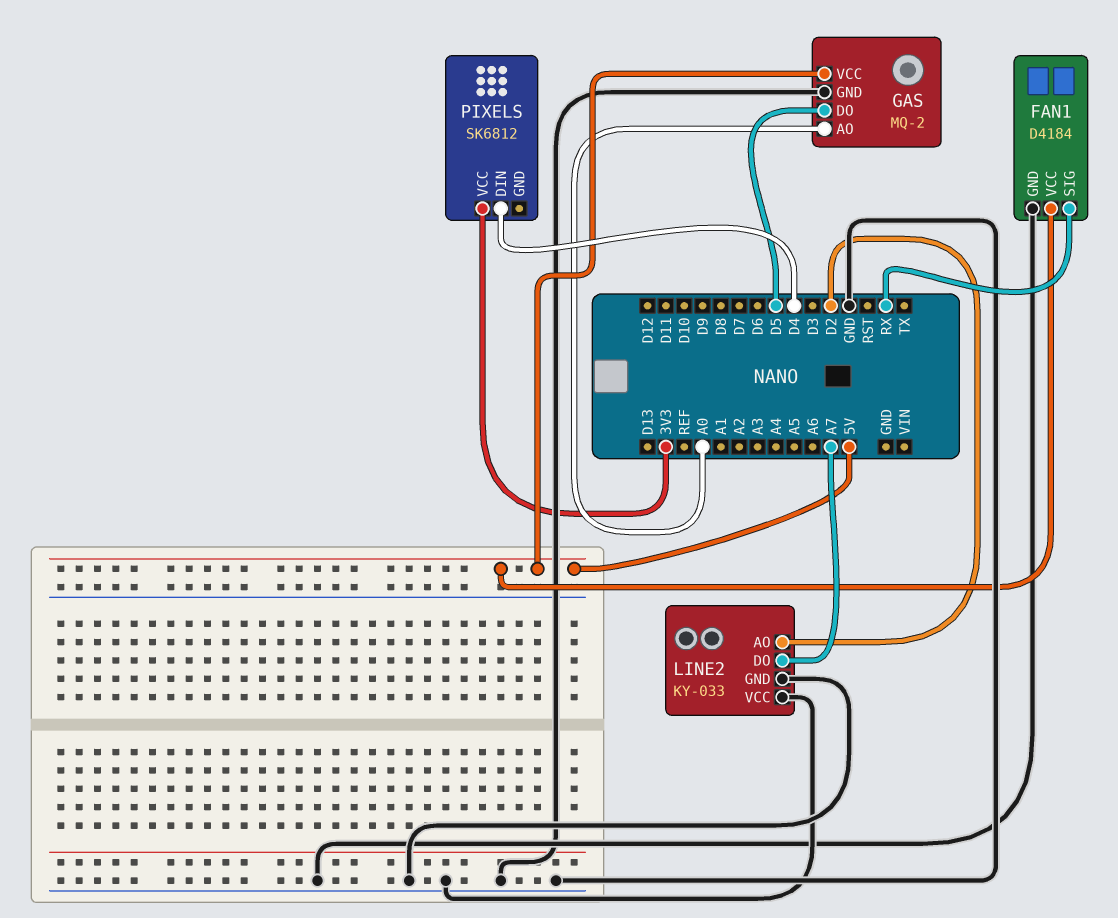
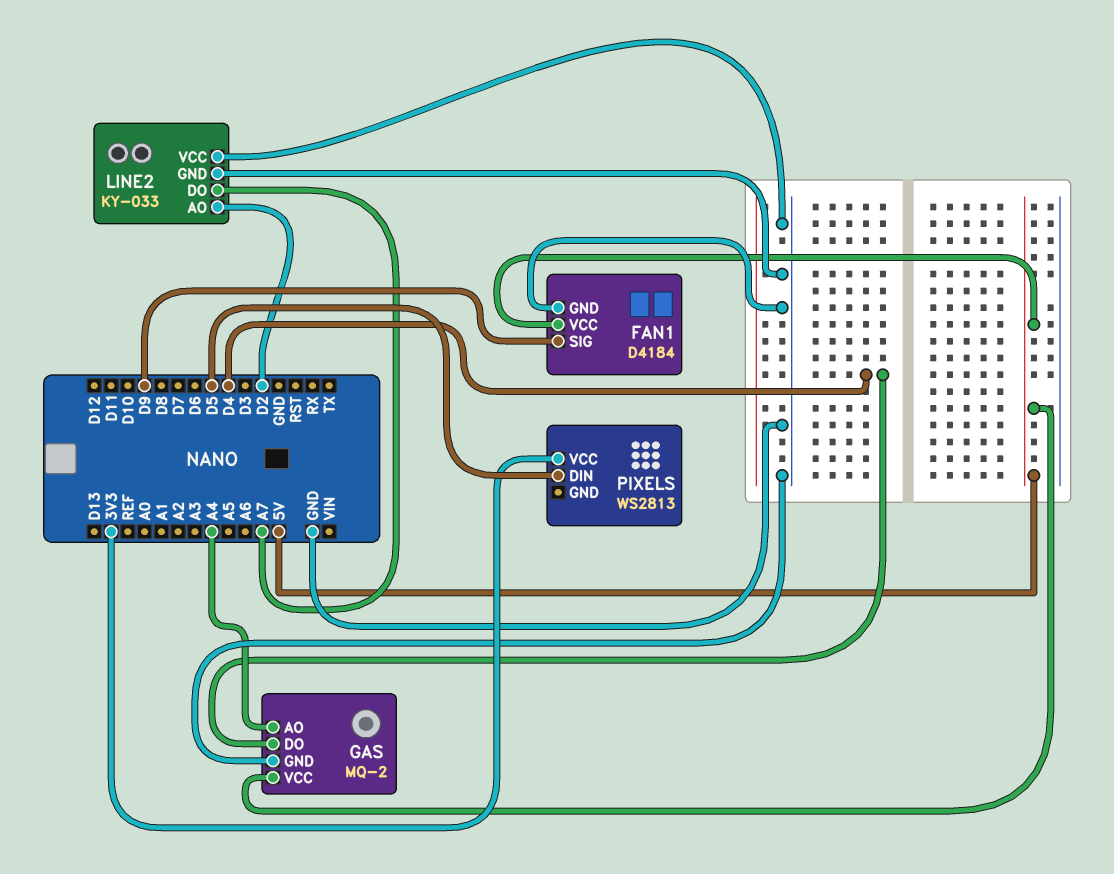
FAN1 pin SIG: RX -> D9
GAS pin AO: A0 -> A4
GAS pin DO: D5 -> D4
PIXELS: SK6812 -> WS2813
PIXELS pin DIN: D4 -> D5

